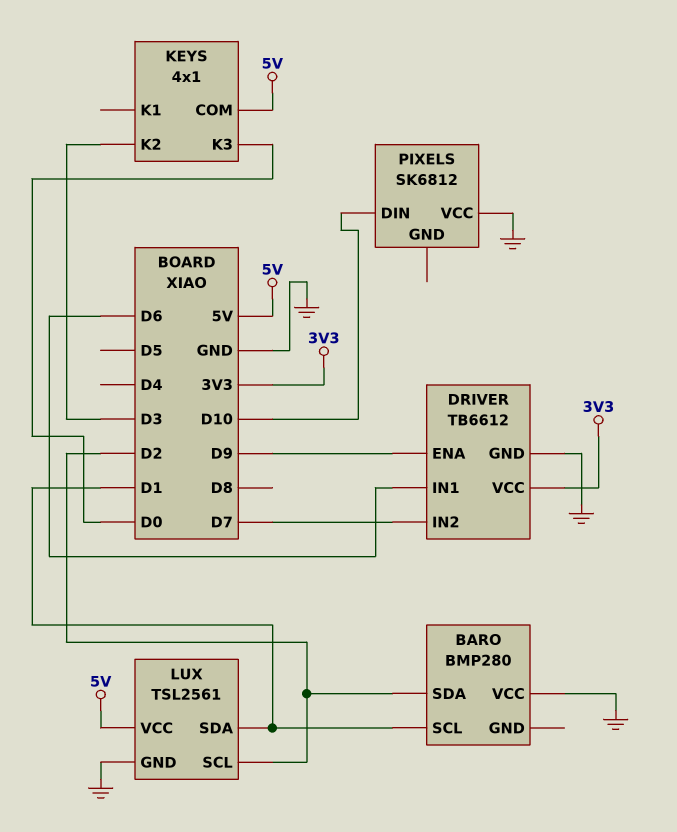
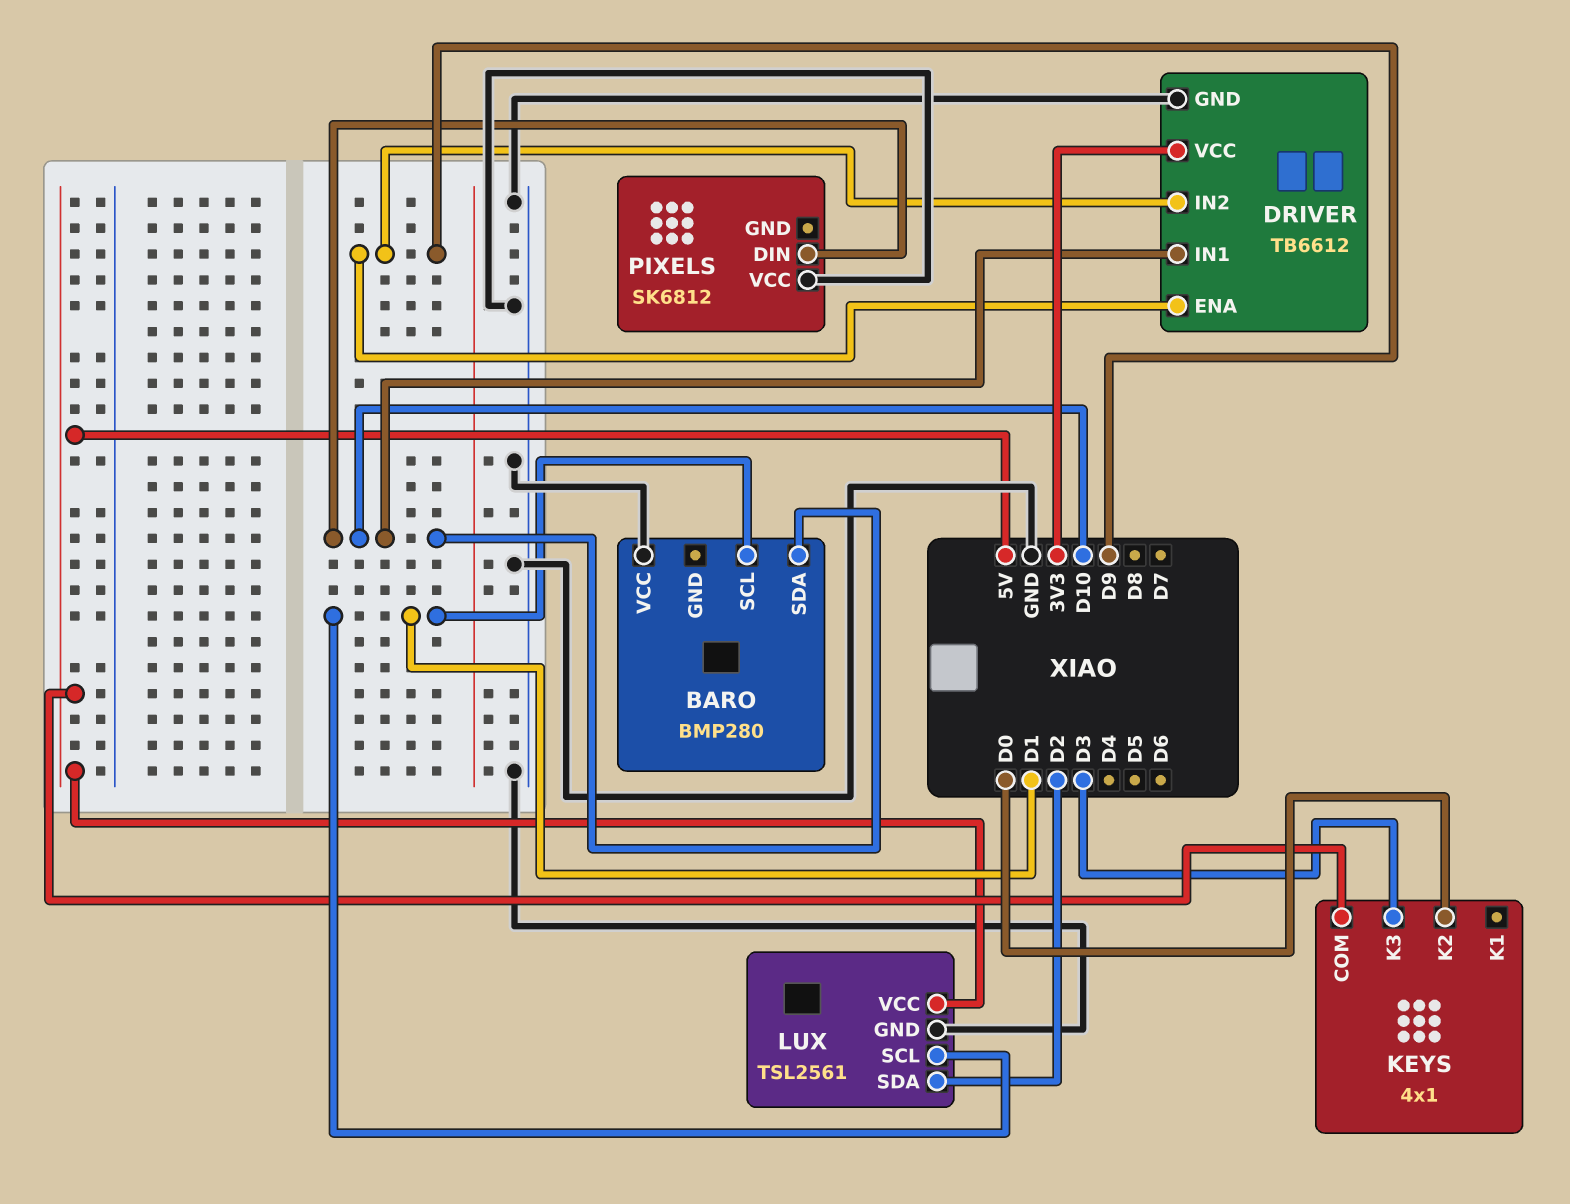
BARO pin SDA: D2 -> D10
DRIVER pin IN1: D6 -> D10
DRIVER pin IN2: D7 -> D9
KEYS pin K2: D3 -> D0
KEYS pin K3: D0 -> D3
LUX pin SCL: D2 -> D1
LUX pin SDA: D1 -> D2

